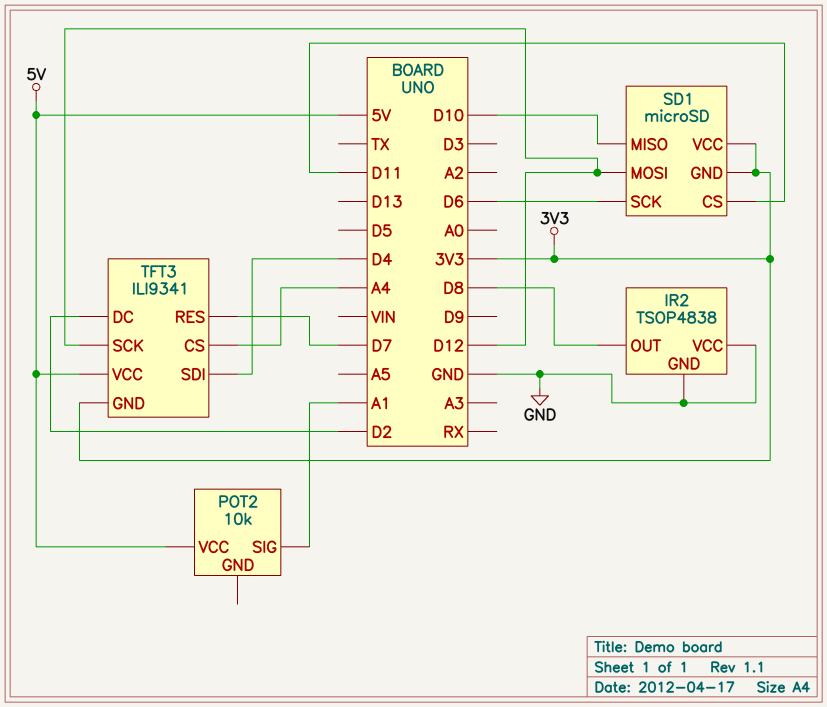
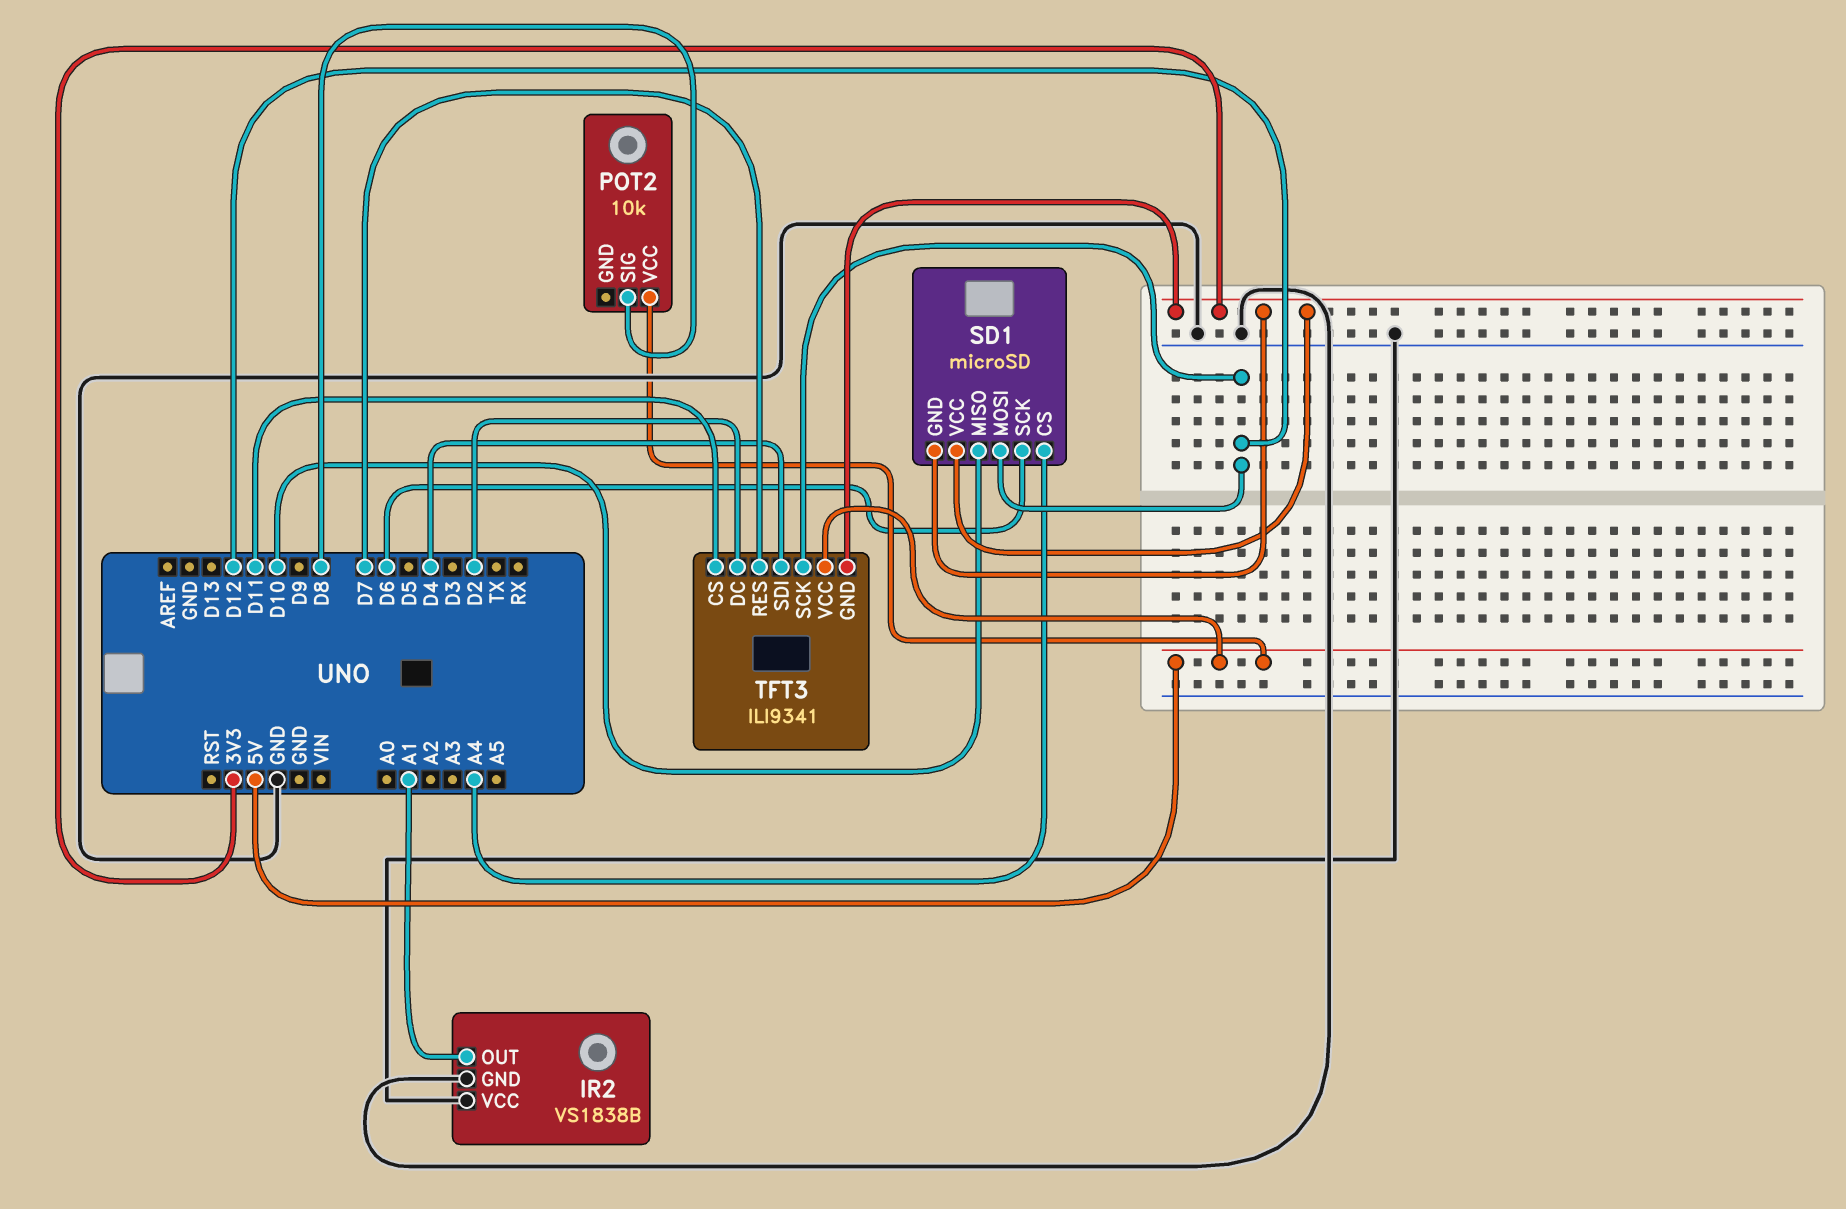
IR2: TSOP4838 -> VS1838B
IR2 pin OUT: D8 -> A1
POT2 pin SIG: A1 -> D8
SD1 pin CS: D11 -> A4
TFT3 pin CS: A4 -> D11

